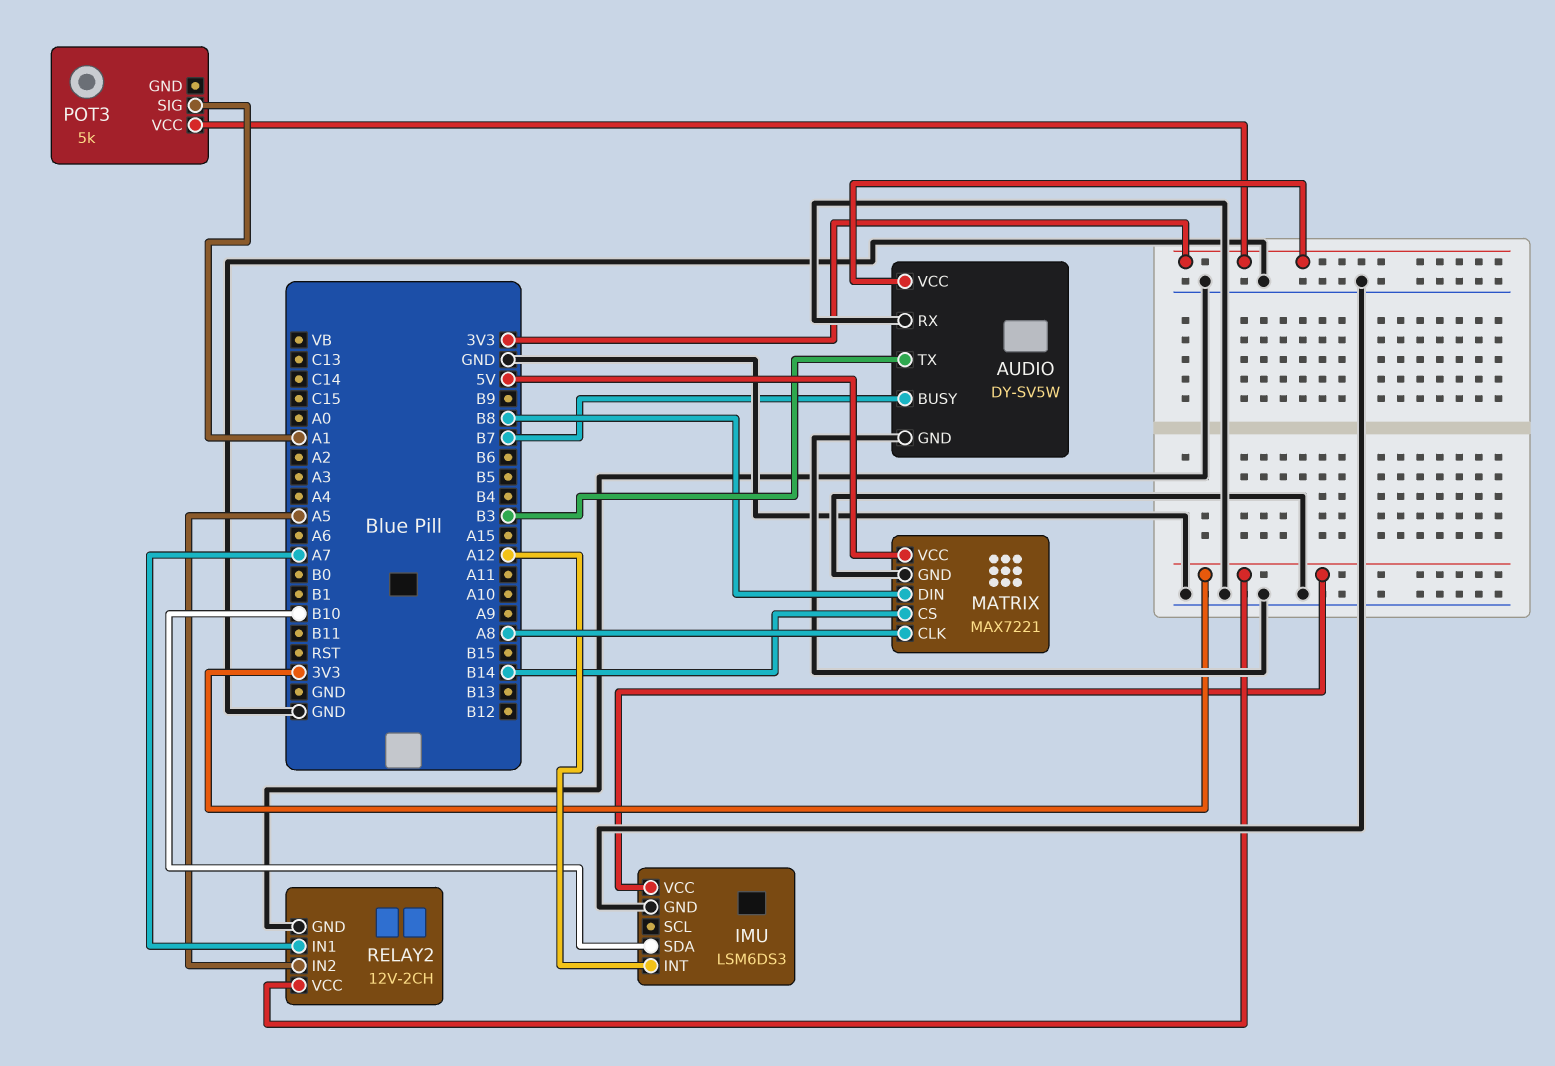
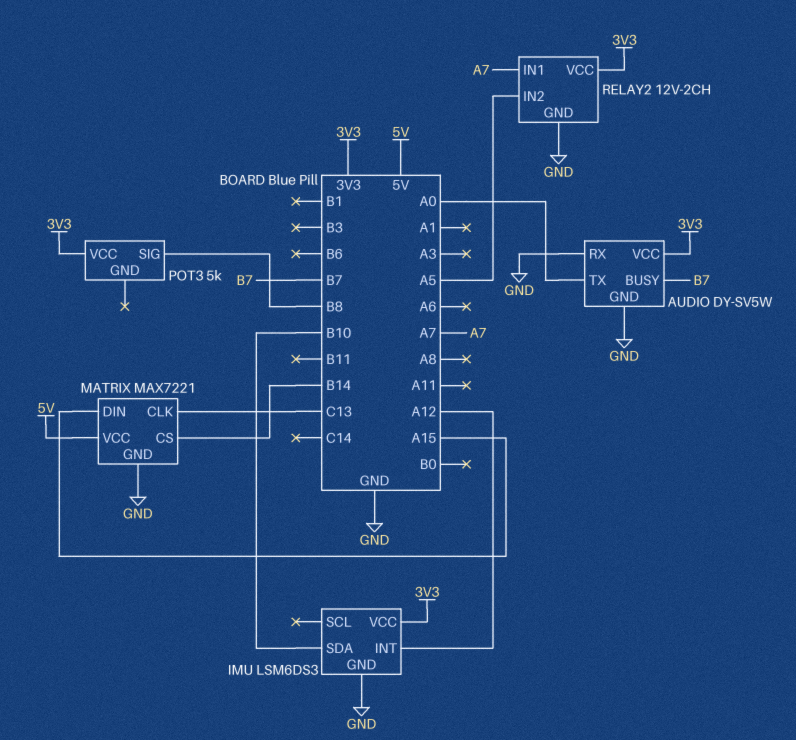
AUDIO pin TX: B3 -> A0
MATRIX pin CLK: A8 -> C13
MATRIX pin DIN: B8 -> A15
POT3 pin SIG: A1 -> B8

